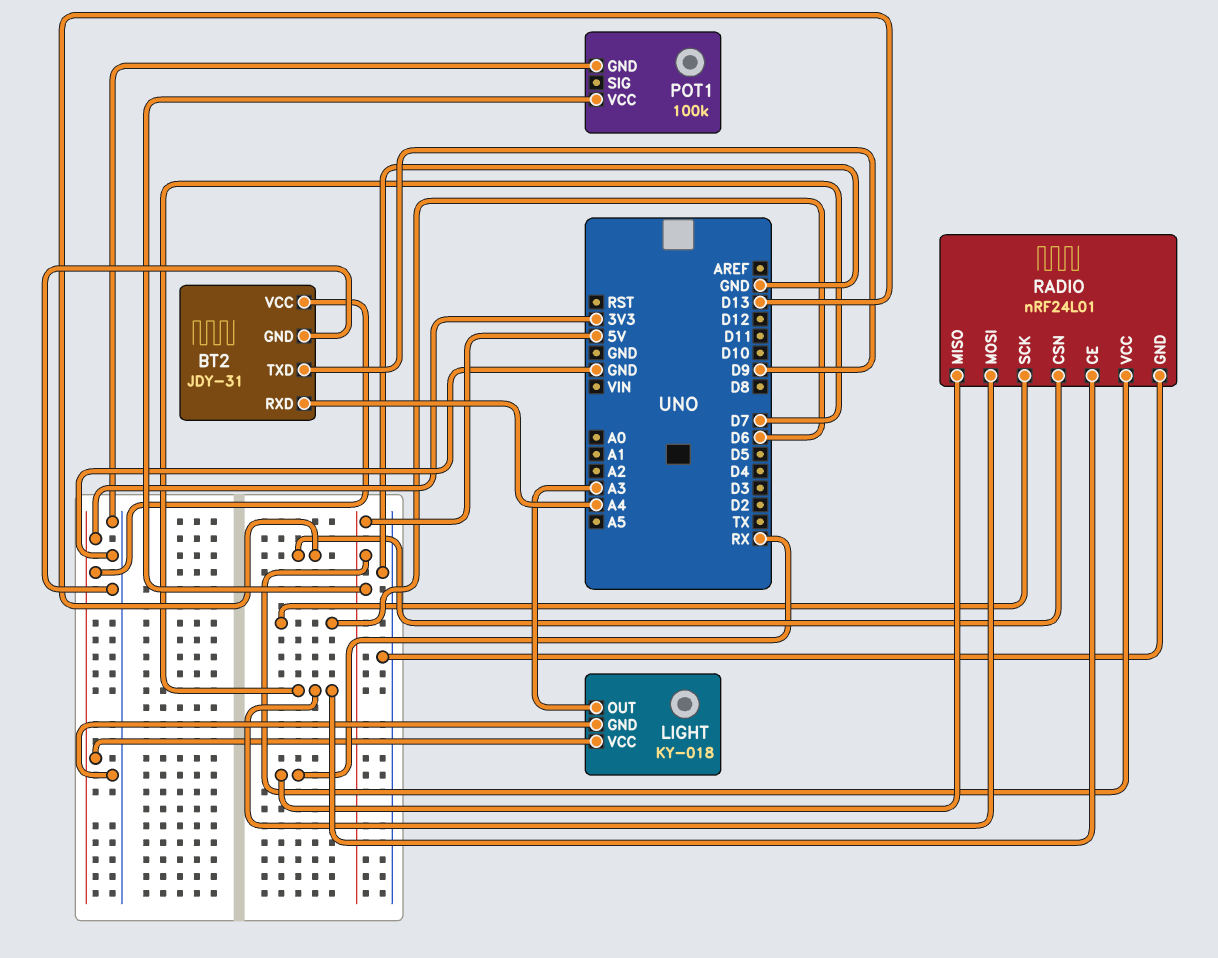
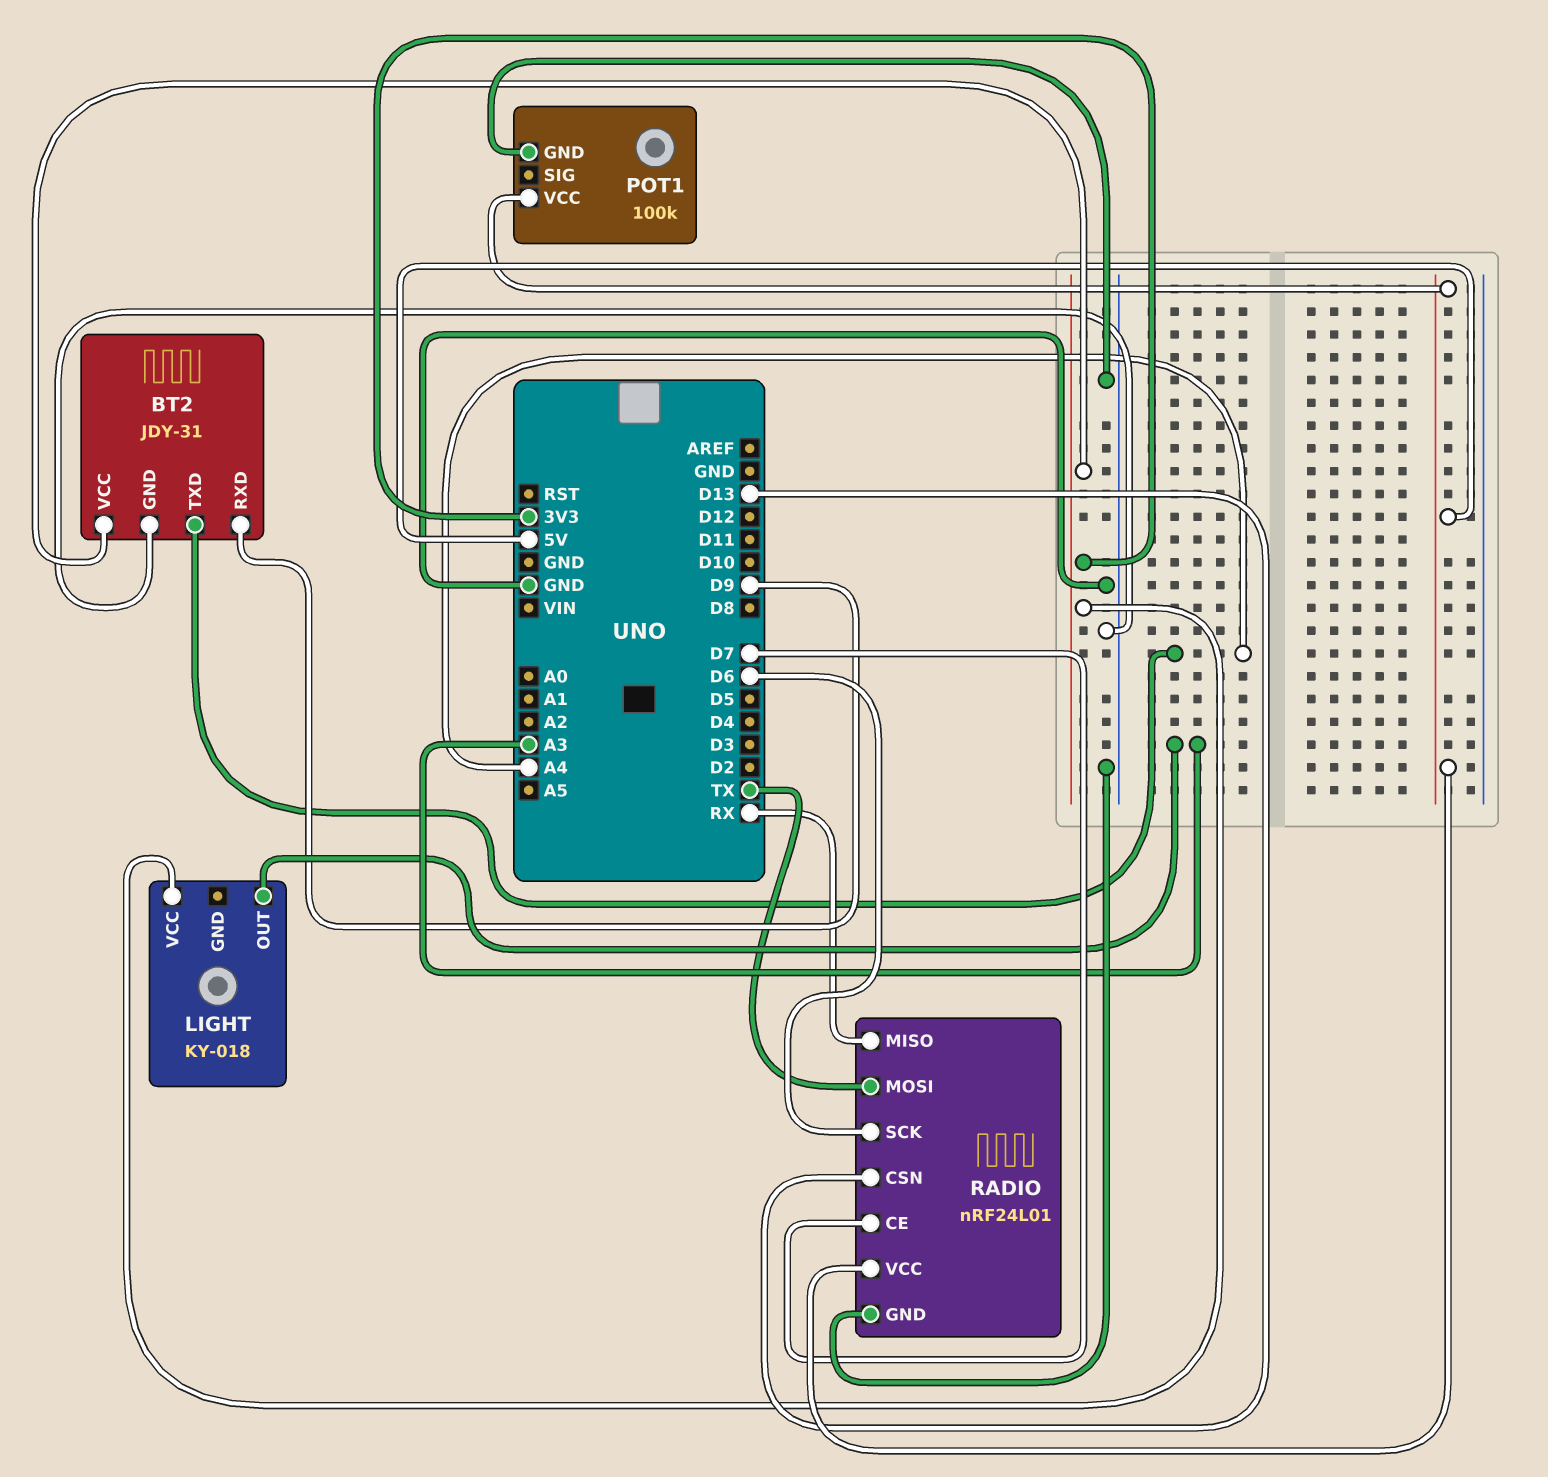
BT2 pin RXD: A4 -> D9
BT2 pin TXD: D9 -> A4
LIGHT pin GND: GND -> none
RADIO pin MOSI: D7 -> TX

